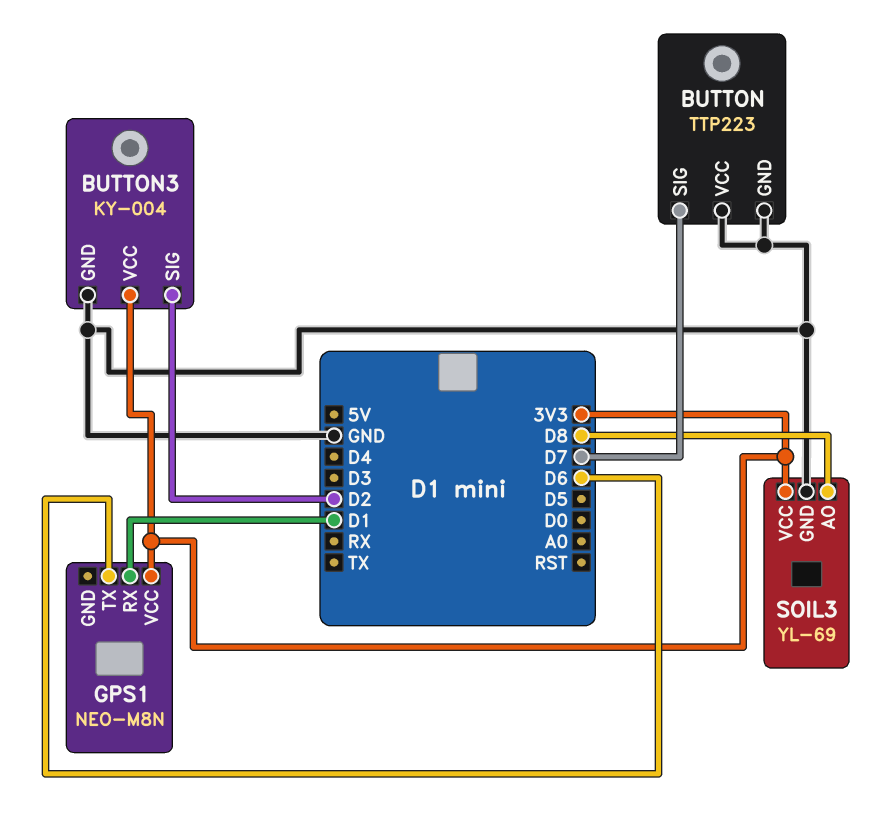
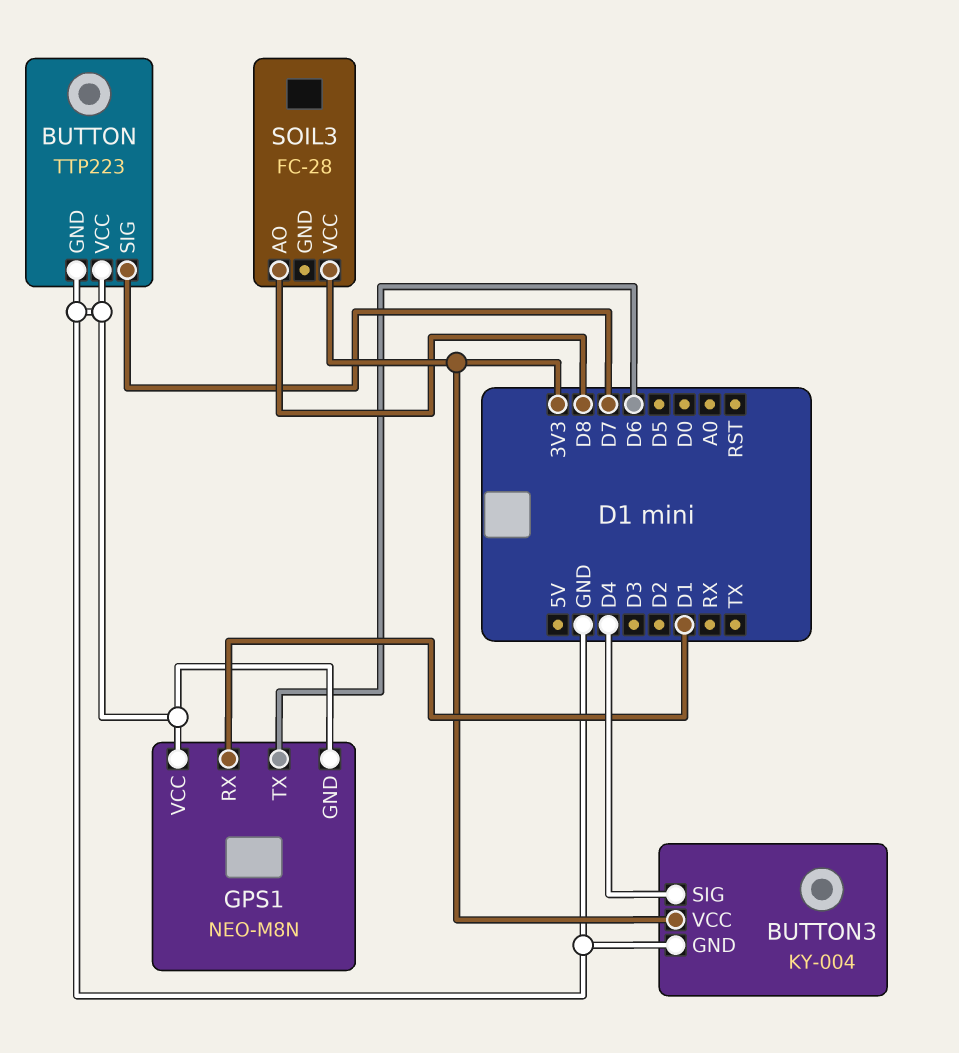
BUTTON3 pin SIG: D2 -> D4
GPS1 pin GND: none -> GND
GPS1 pin VCC: 3V3 -> GND
SOIL3: YL-69 -> FC-28
SOIL3 pin GND: GND -> none

